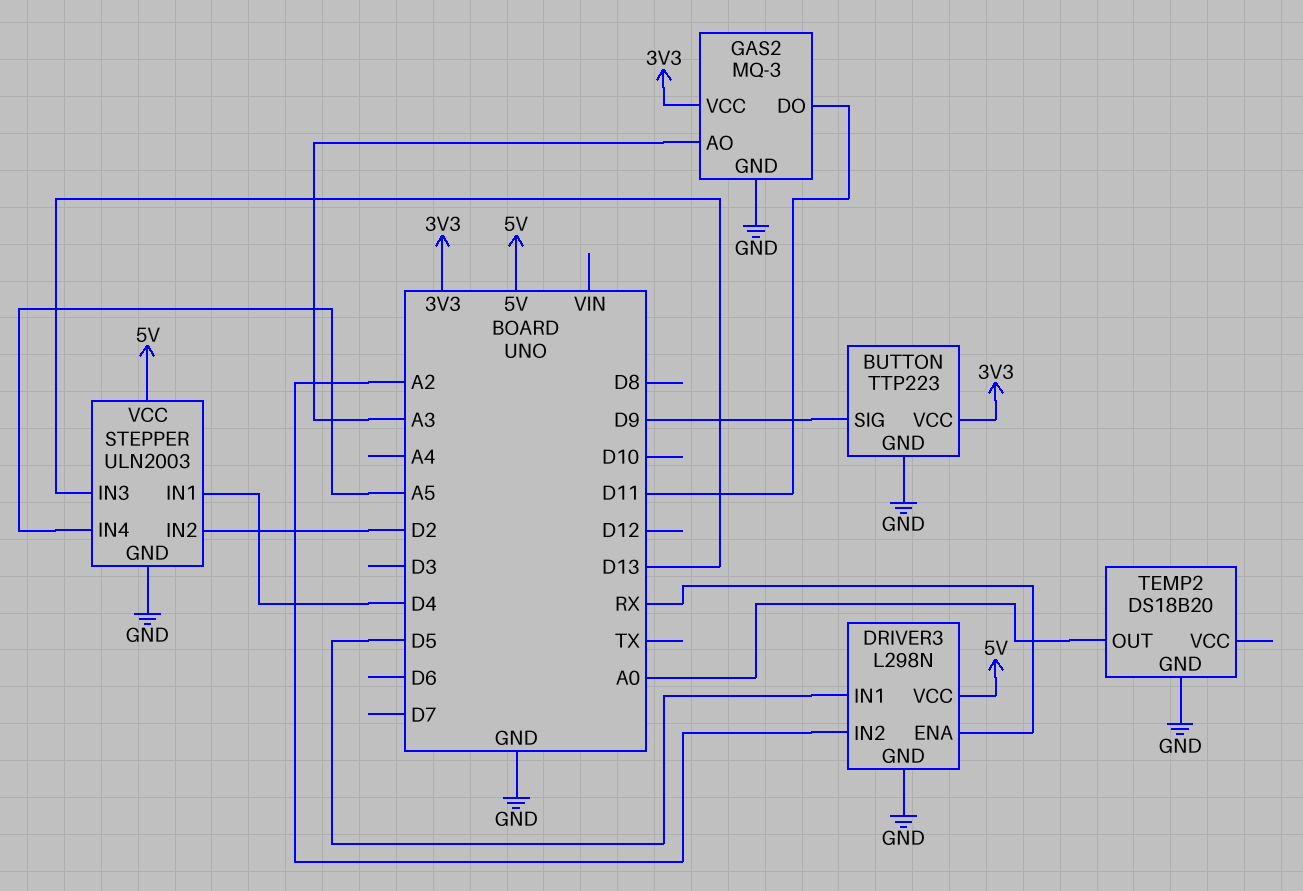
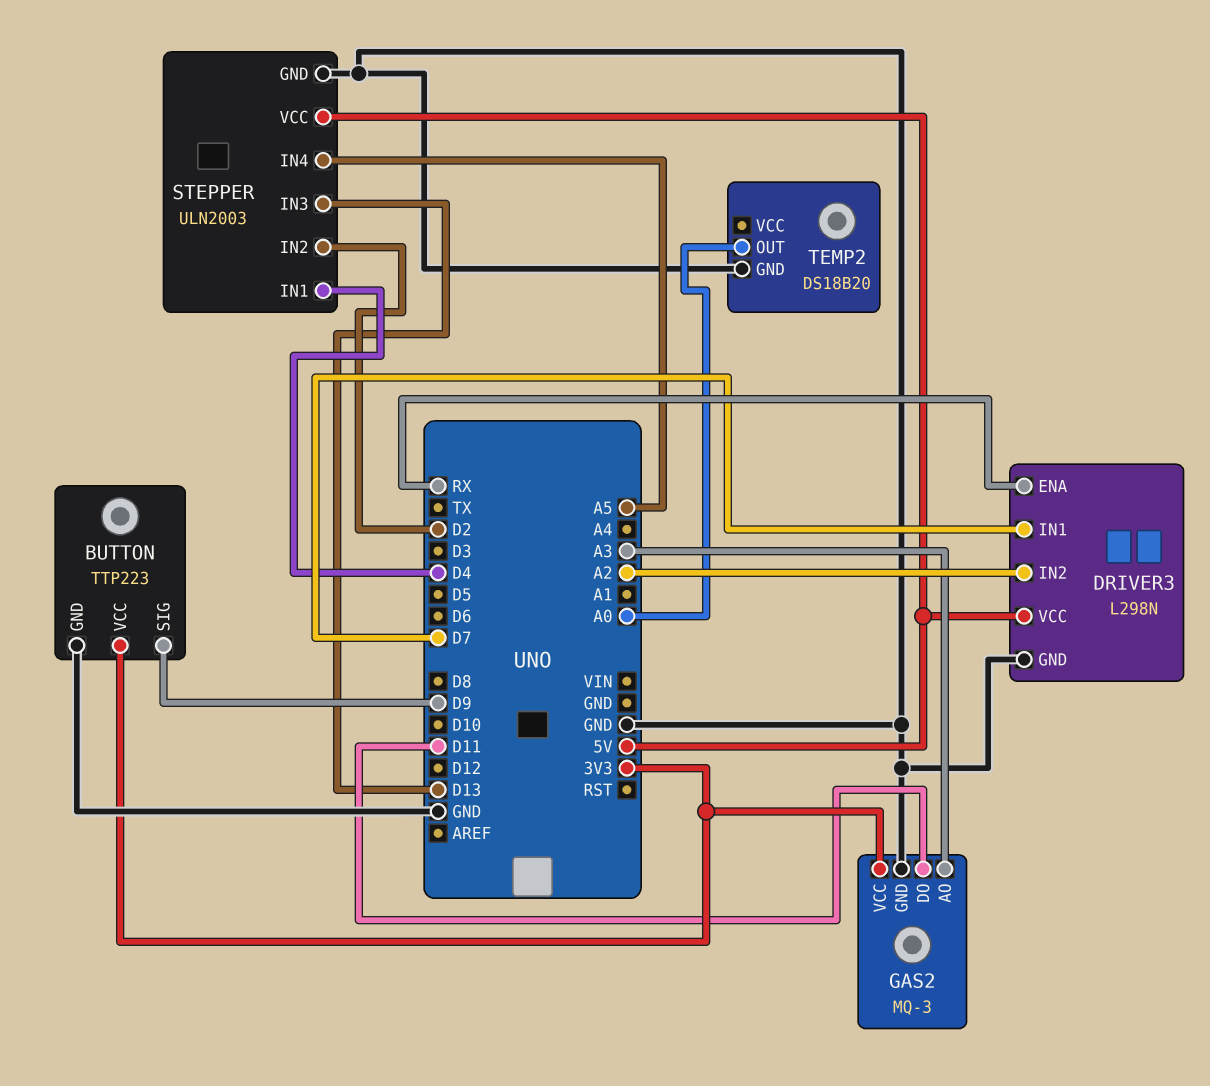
DRIVER3 pin IN1: D5 -> D7

